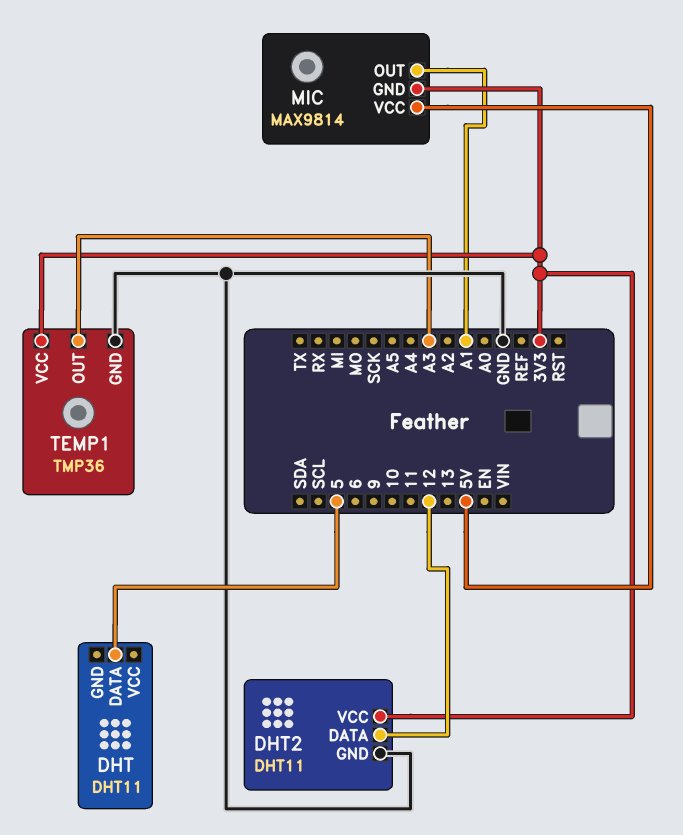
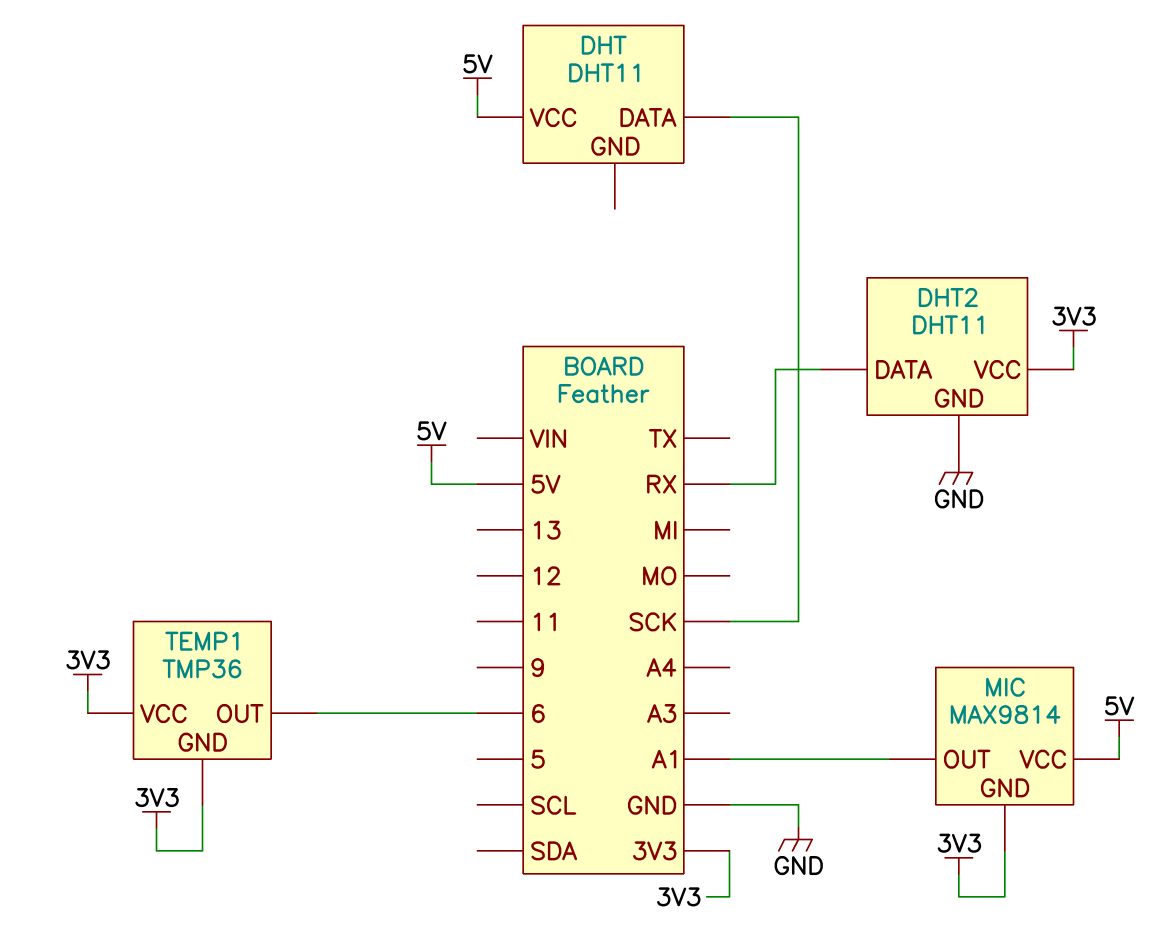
DHT pin DATA: 5 -> SCK
DHT pin VCC: none -> 5V
DHT2 pin DATA: 12 -> RX
TEMP1 pin GND: GND -> 3V3
TEMP1 pin OUT: A3 -> 6

